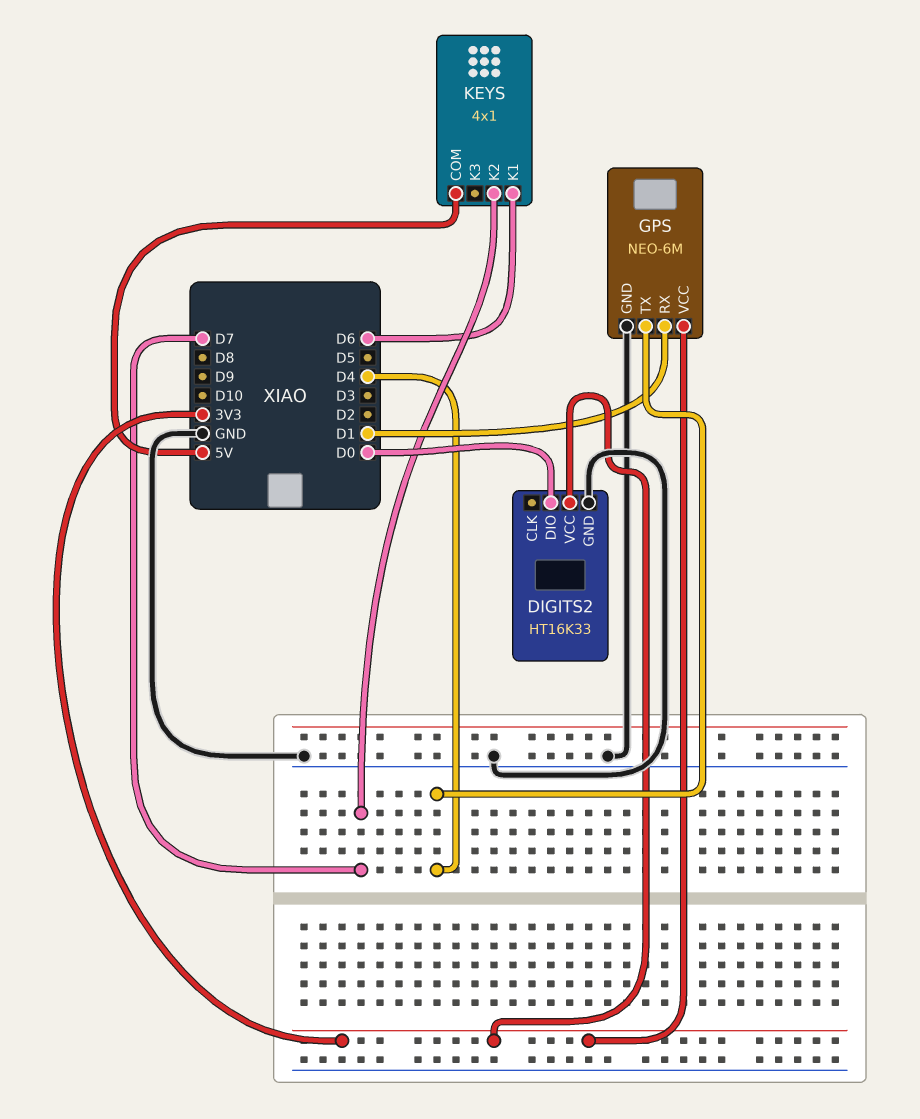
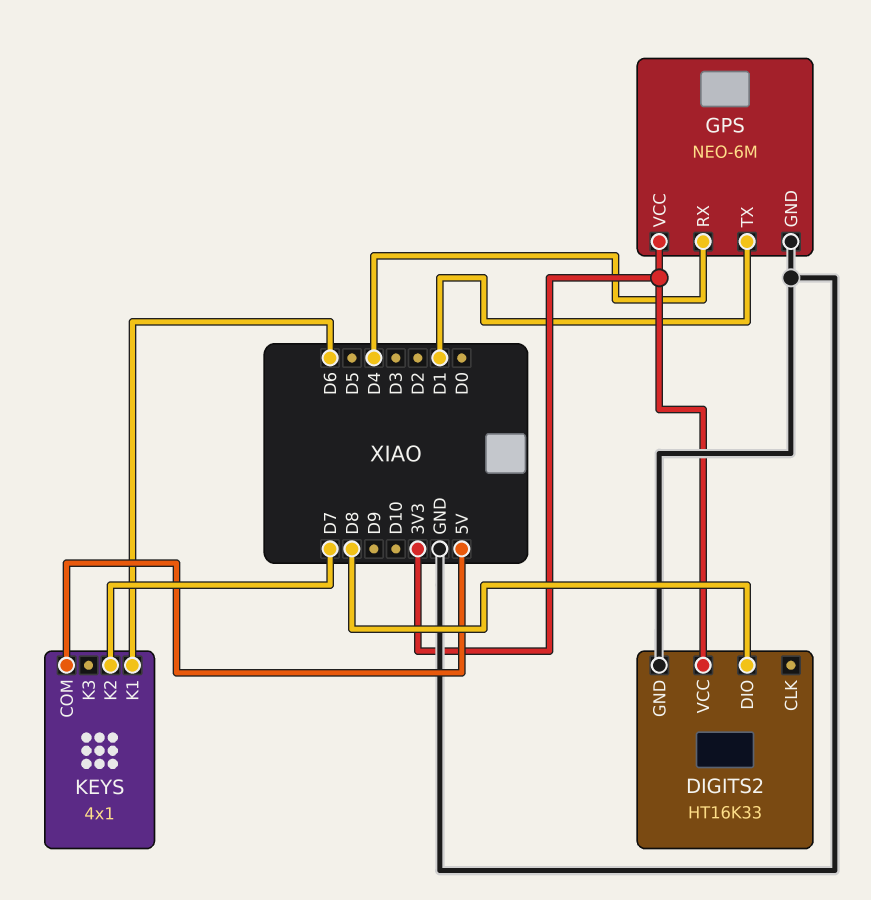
DIGITS2 pin DIO: D0 -> D8
GPS pin RX: D1 -> D4
GPS pin TX: D4 -> D1

